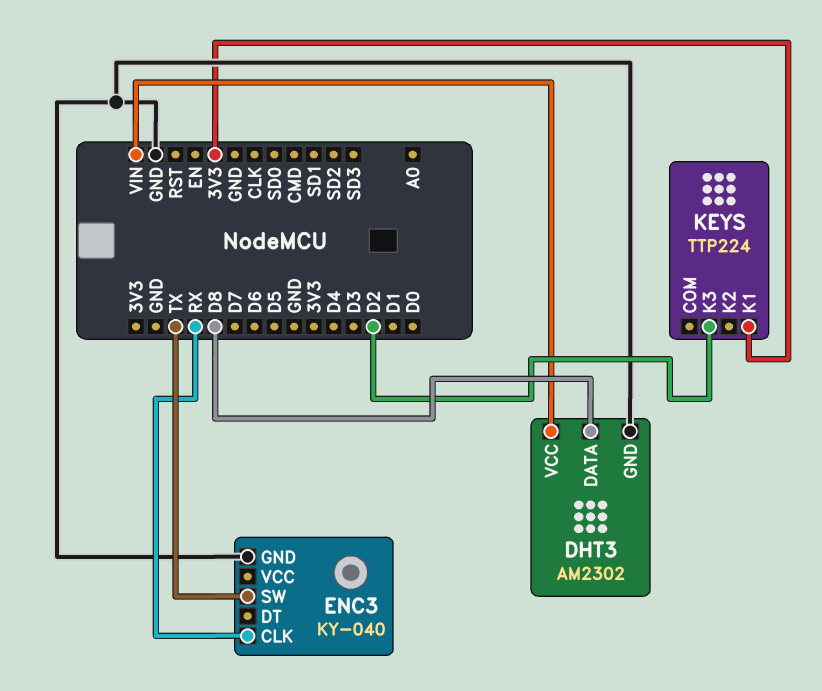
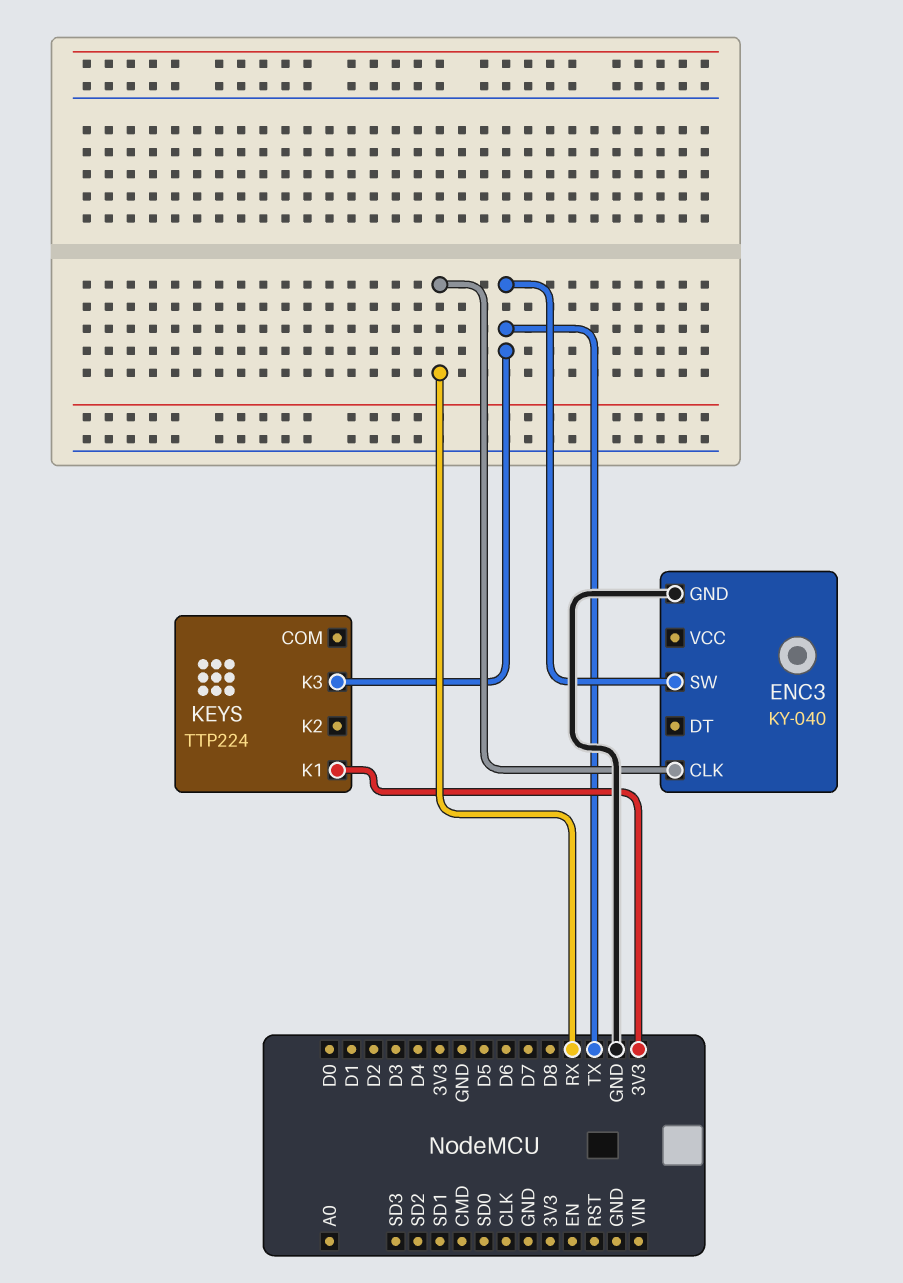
DHT3: AM2302 -> none
DHT3 pin DATA: D8 -> none
DHT3 pin GND: GND -> none
DHT3 pin VCC: VIN -> none
KEYS pin K3: D2 -> TX

